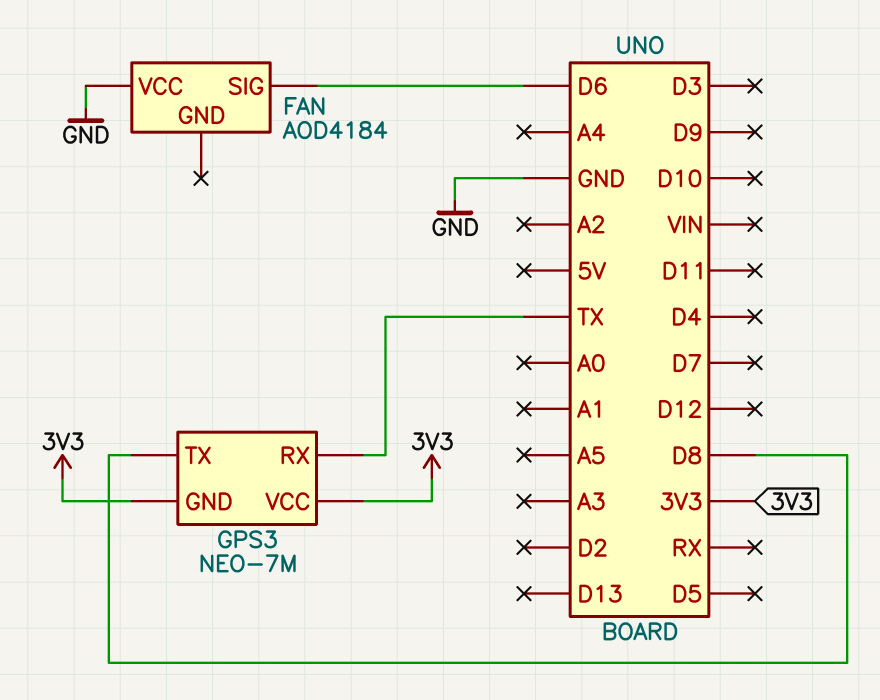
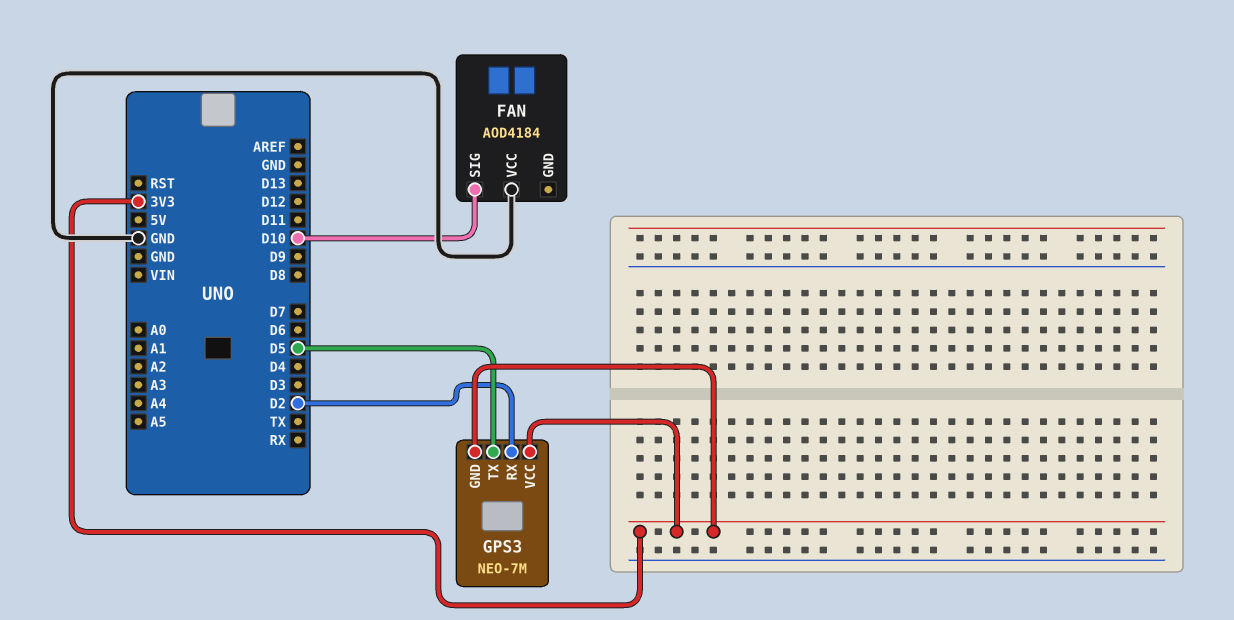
FAN pin SIG: D6 -> D10
GPS3 pin RX: TX -> D2
GPS3 pin TX: D8 -> D5

